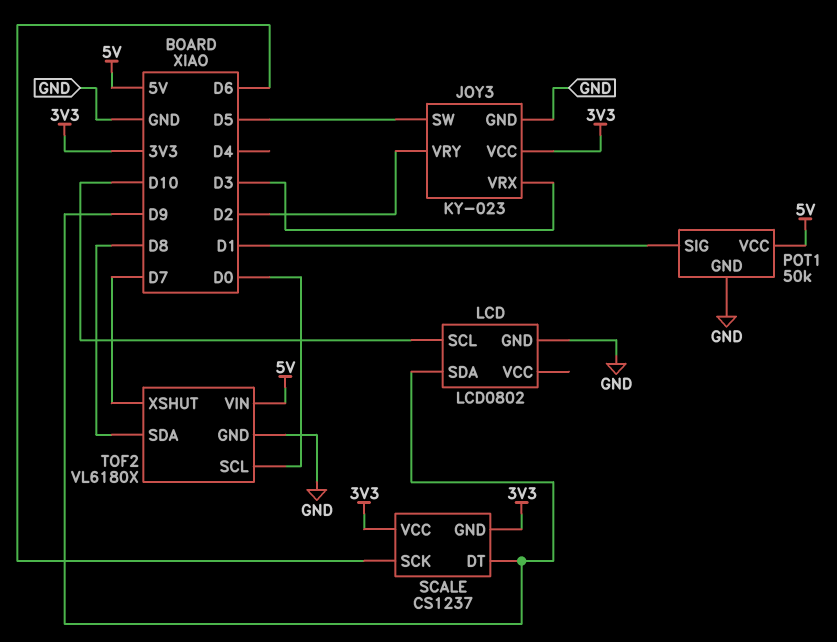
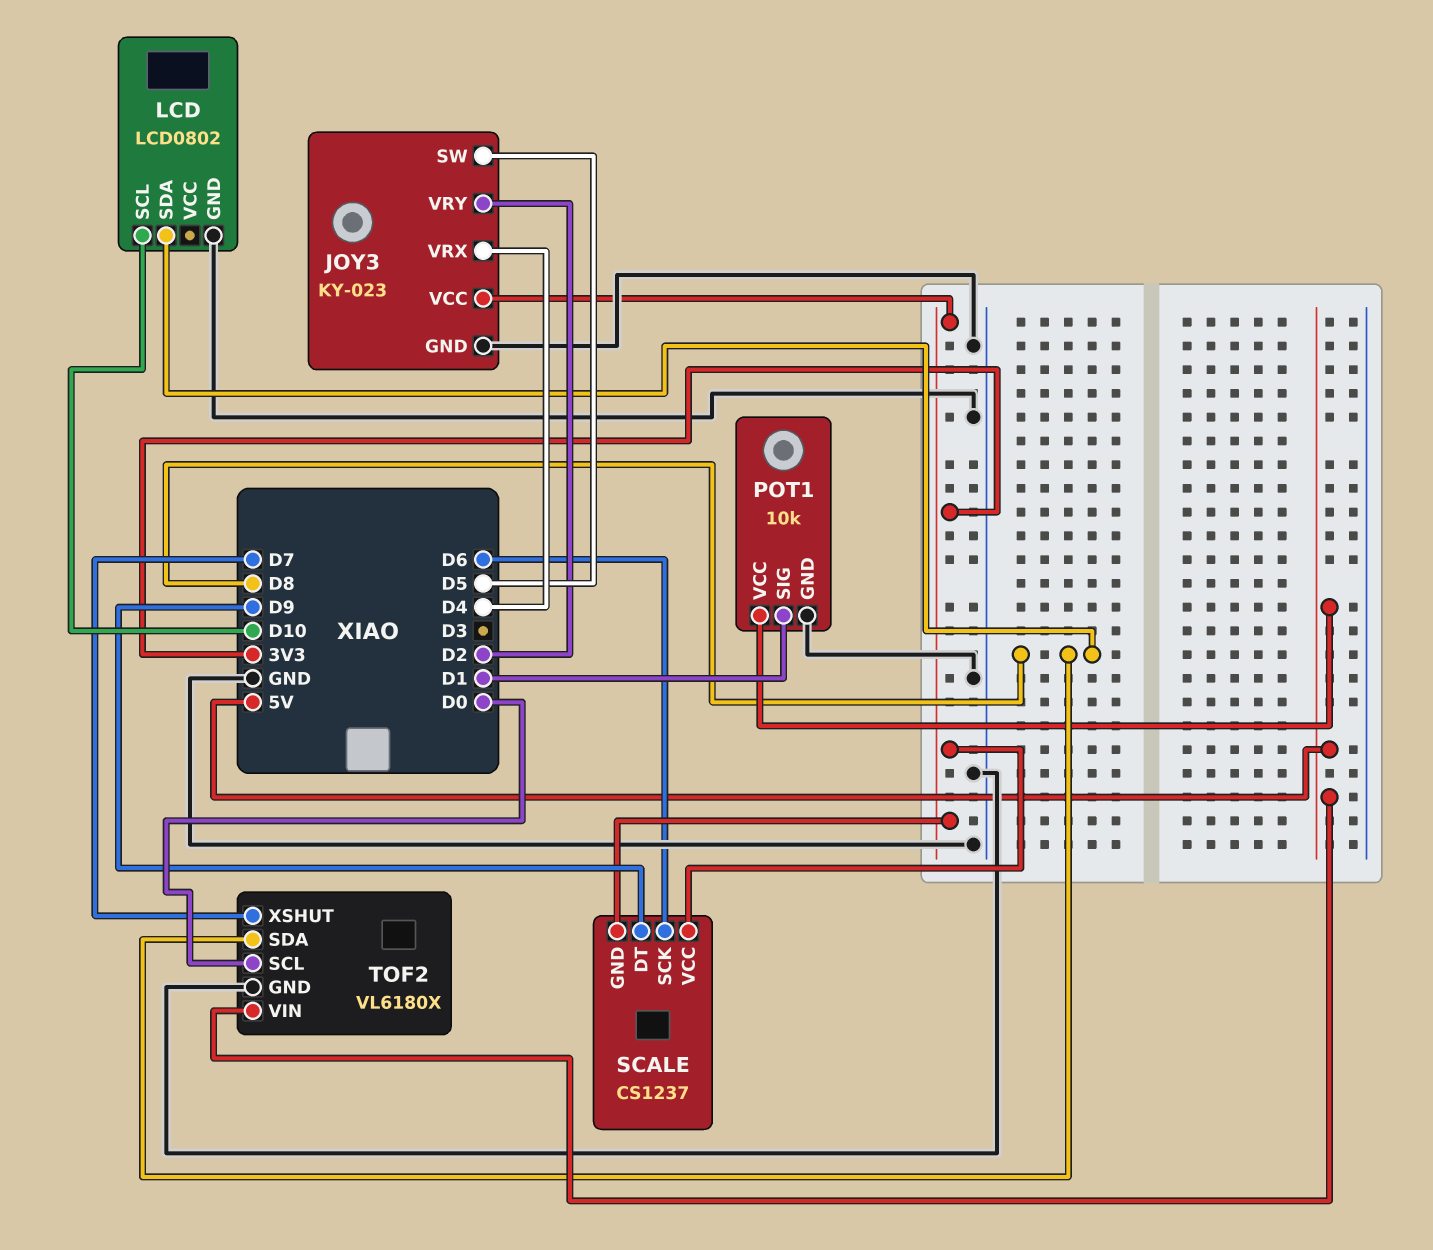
JOY3 pin VRX: D3 -> D4
LCD pin SDA: D9 -> D8
POT1: 50k -> 10k

